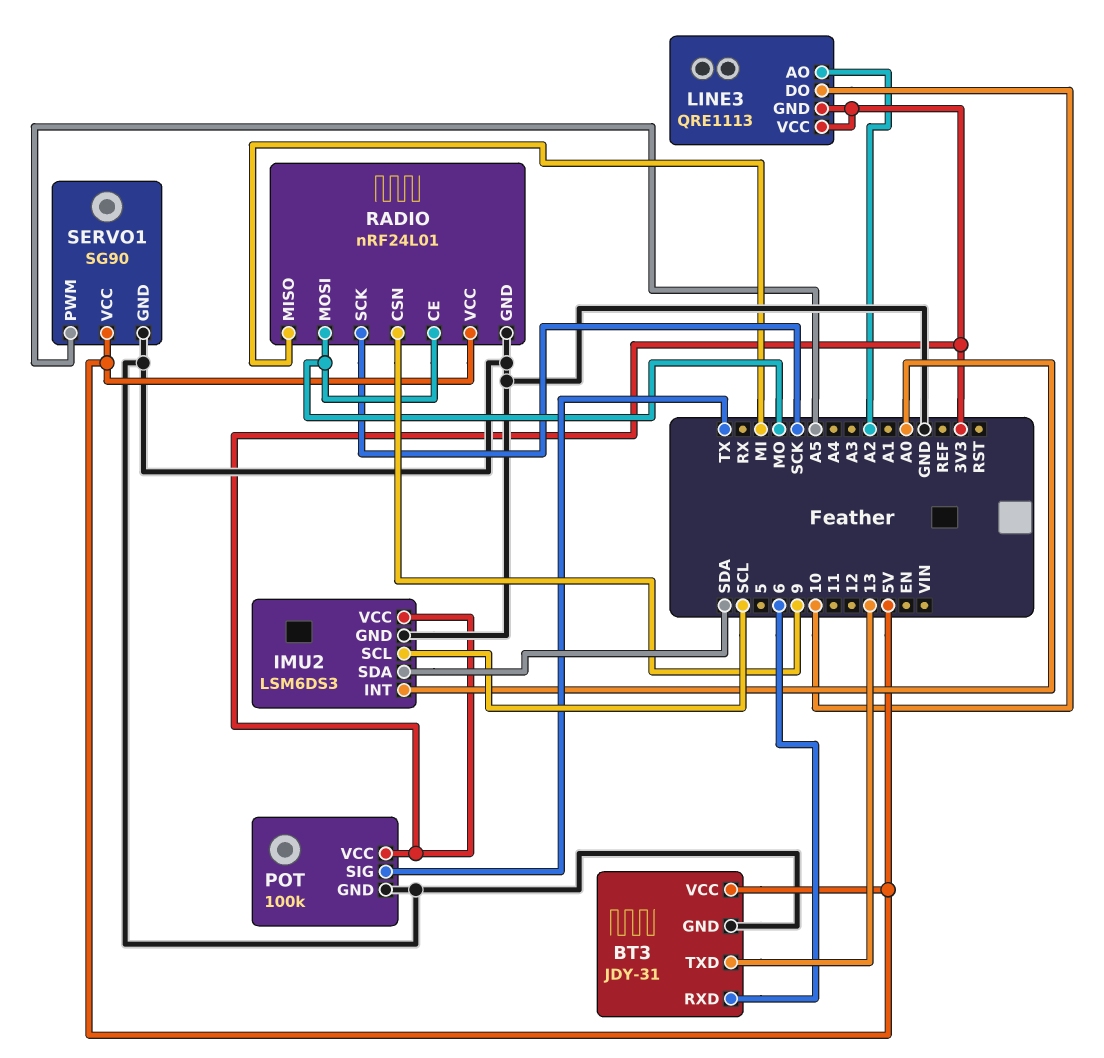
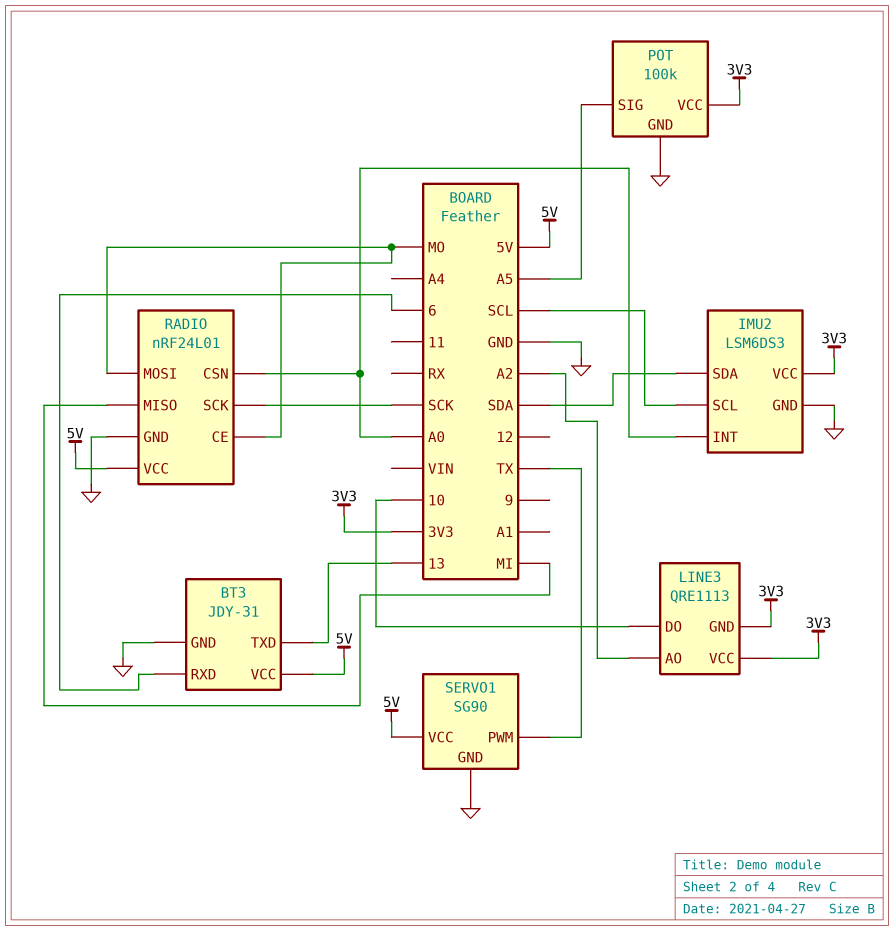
POT pin SIG: TX -> A5
RADIO pin CSN: 9 -> A0
SERVO1 pin PWM: A5 -> TX

